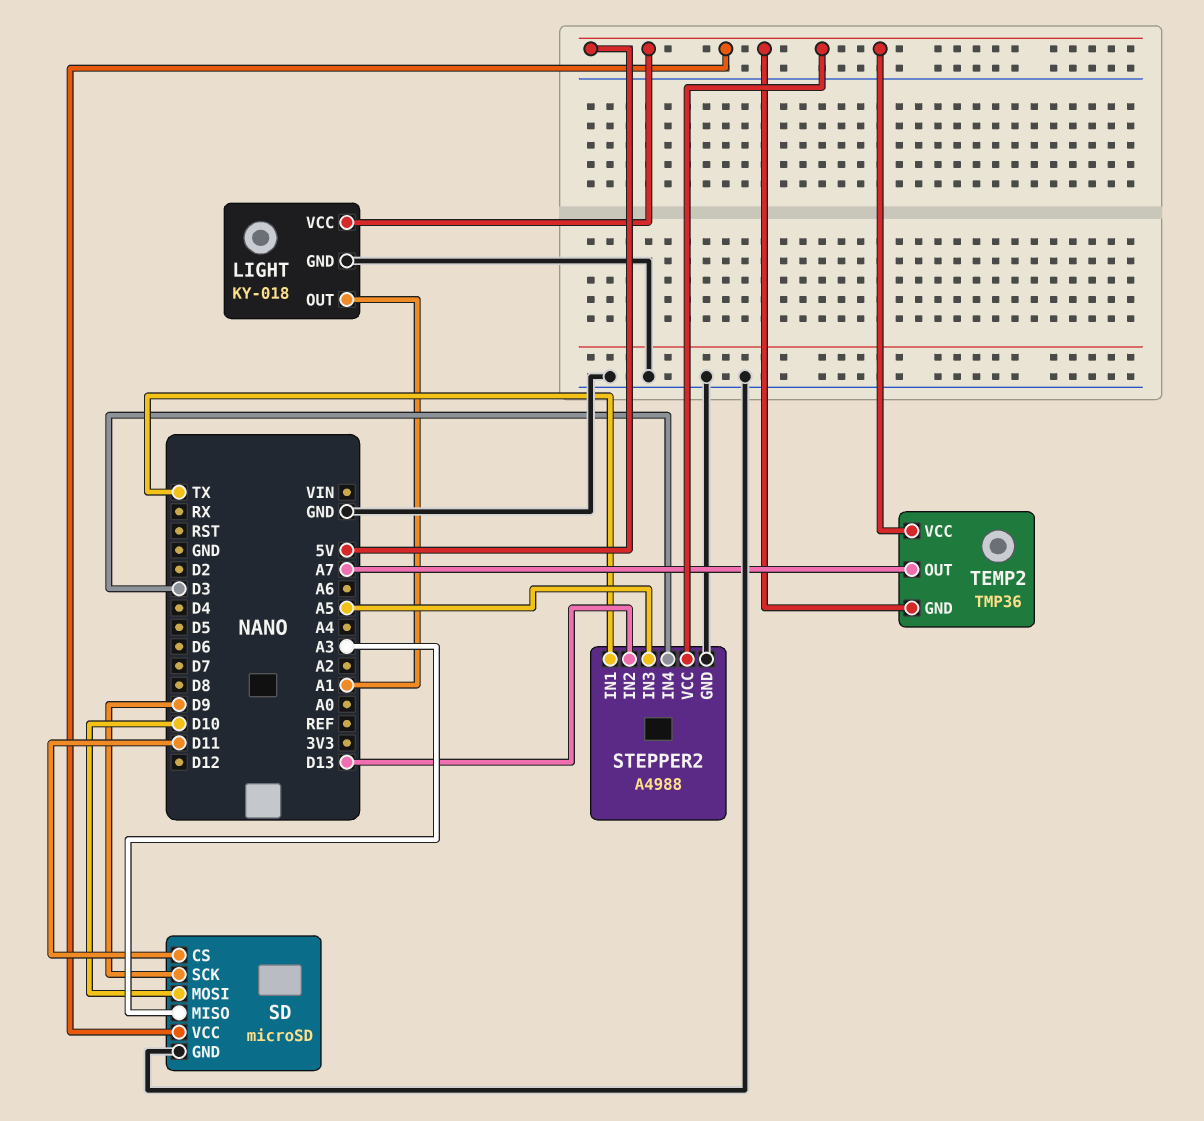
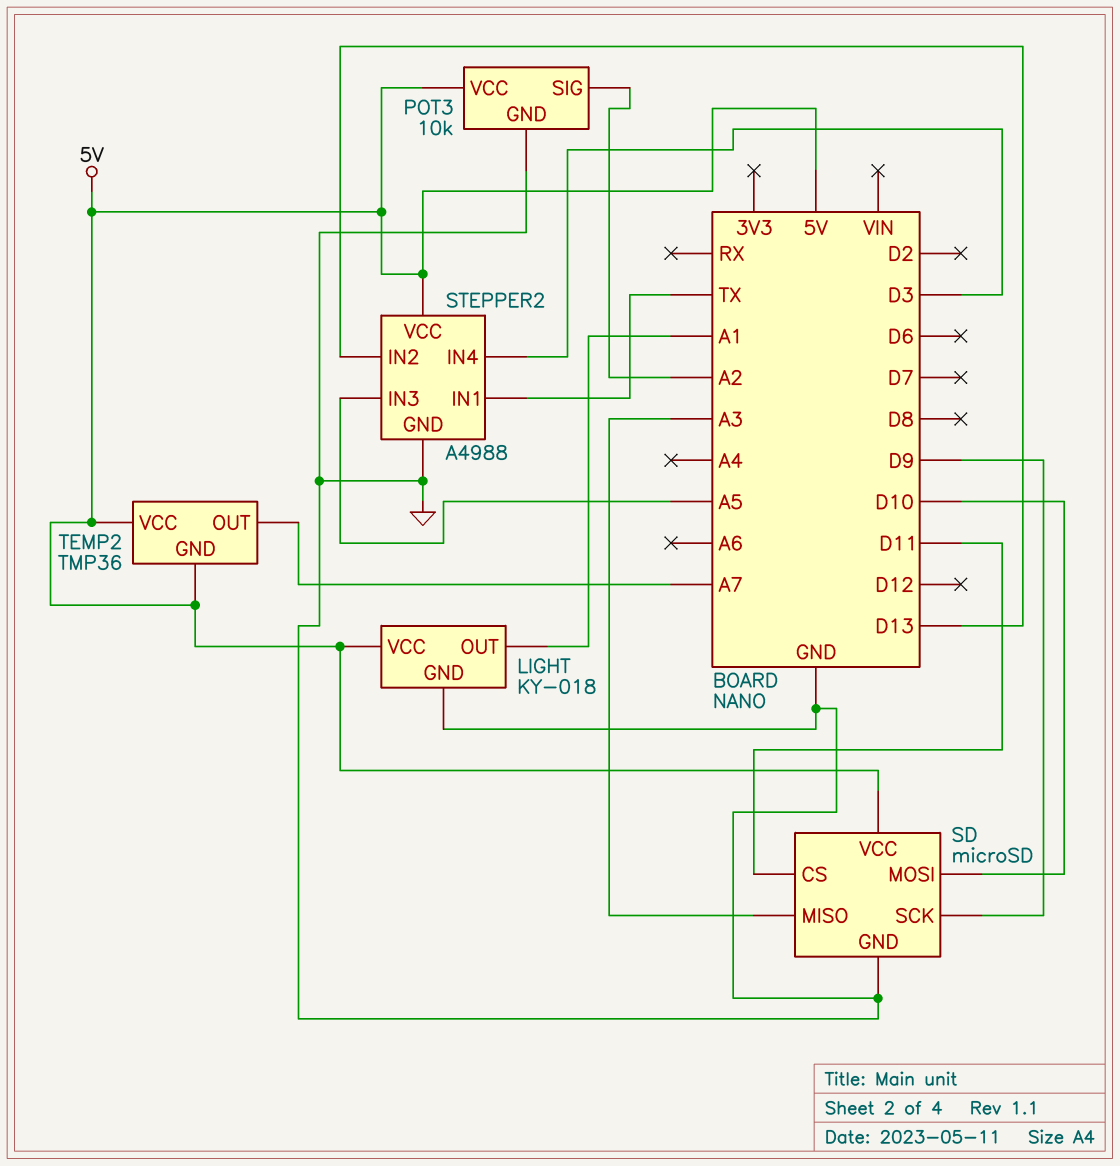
POT3: none -> 10k
POT3 pin GND: none -> GND
POT3 pin SIG: none -> A2
POT3 pin VCC: none -> 5V

